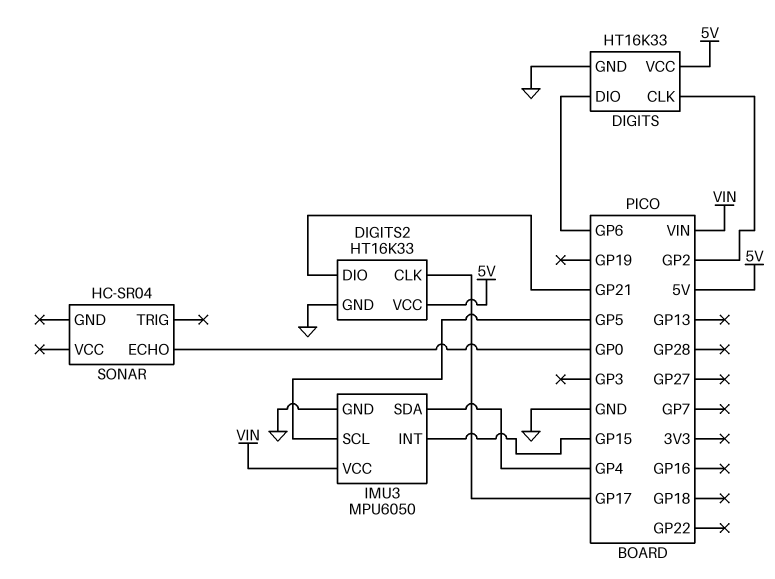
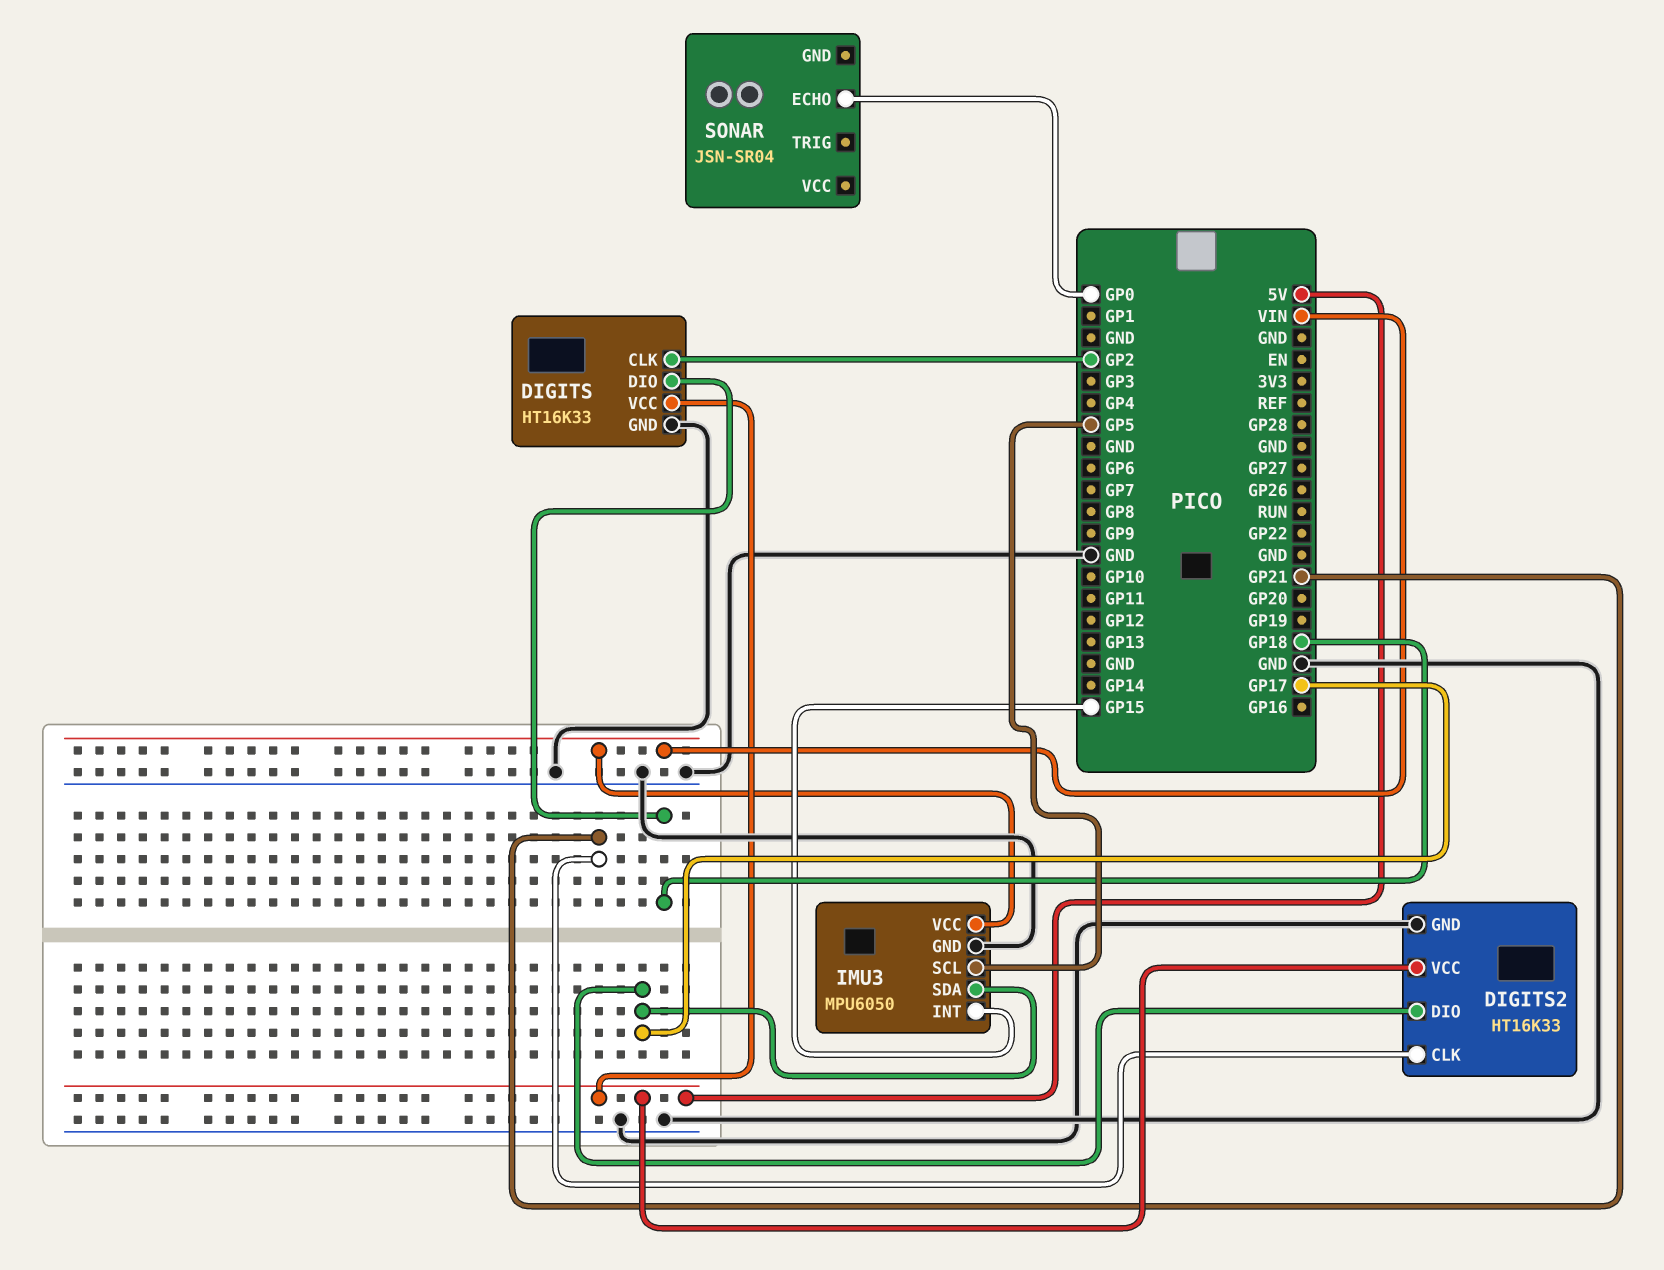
DIGITS pin DIO: GP6 -> GP18
DIGITS2 pin CLK: GP17 -> GP21
DIGITS2 pin DIO: GP21 -> GP17
IMU3 pin SDA: GP4 -> GP17
SONAR: HC-SR04 -> JSN-SR04

